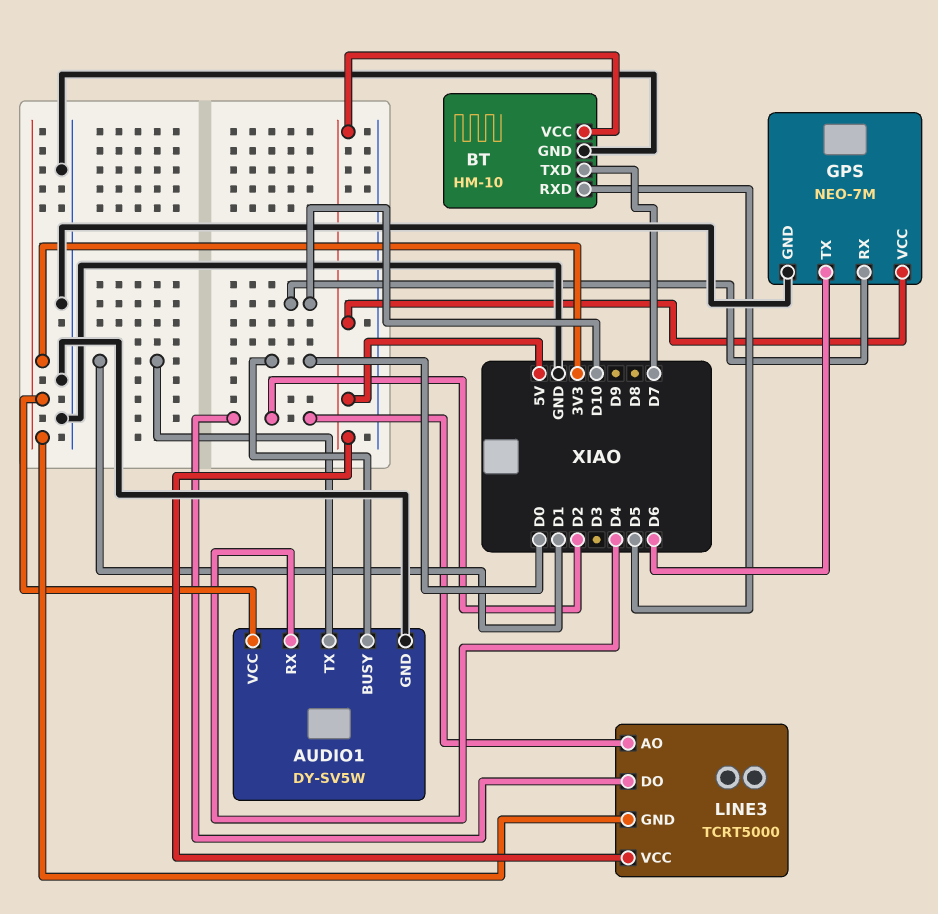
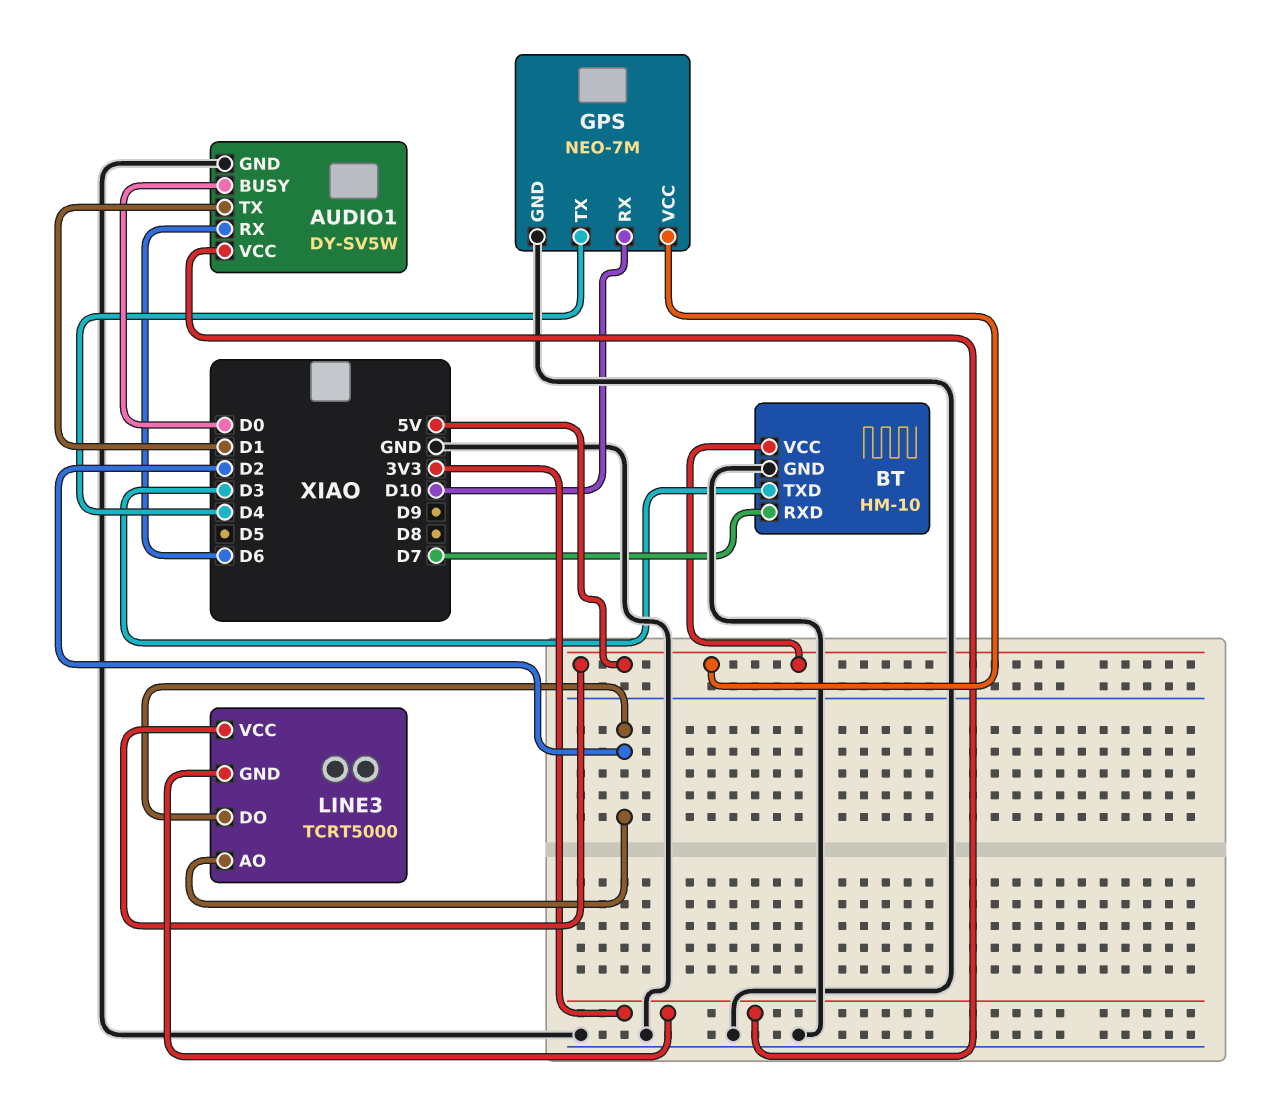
AUDIO1 pin RX: D4 -> D6
BT pin RXD: D5 -> D7
BT pin TXD: D7 -> D3
GPS pin TX: D6 -> D4

